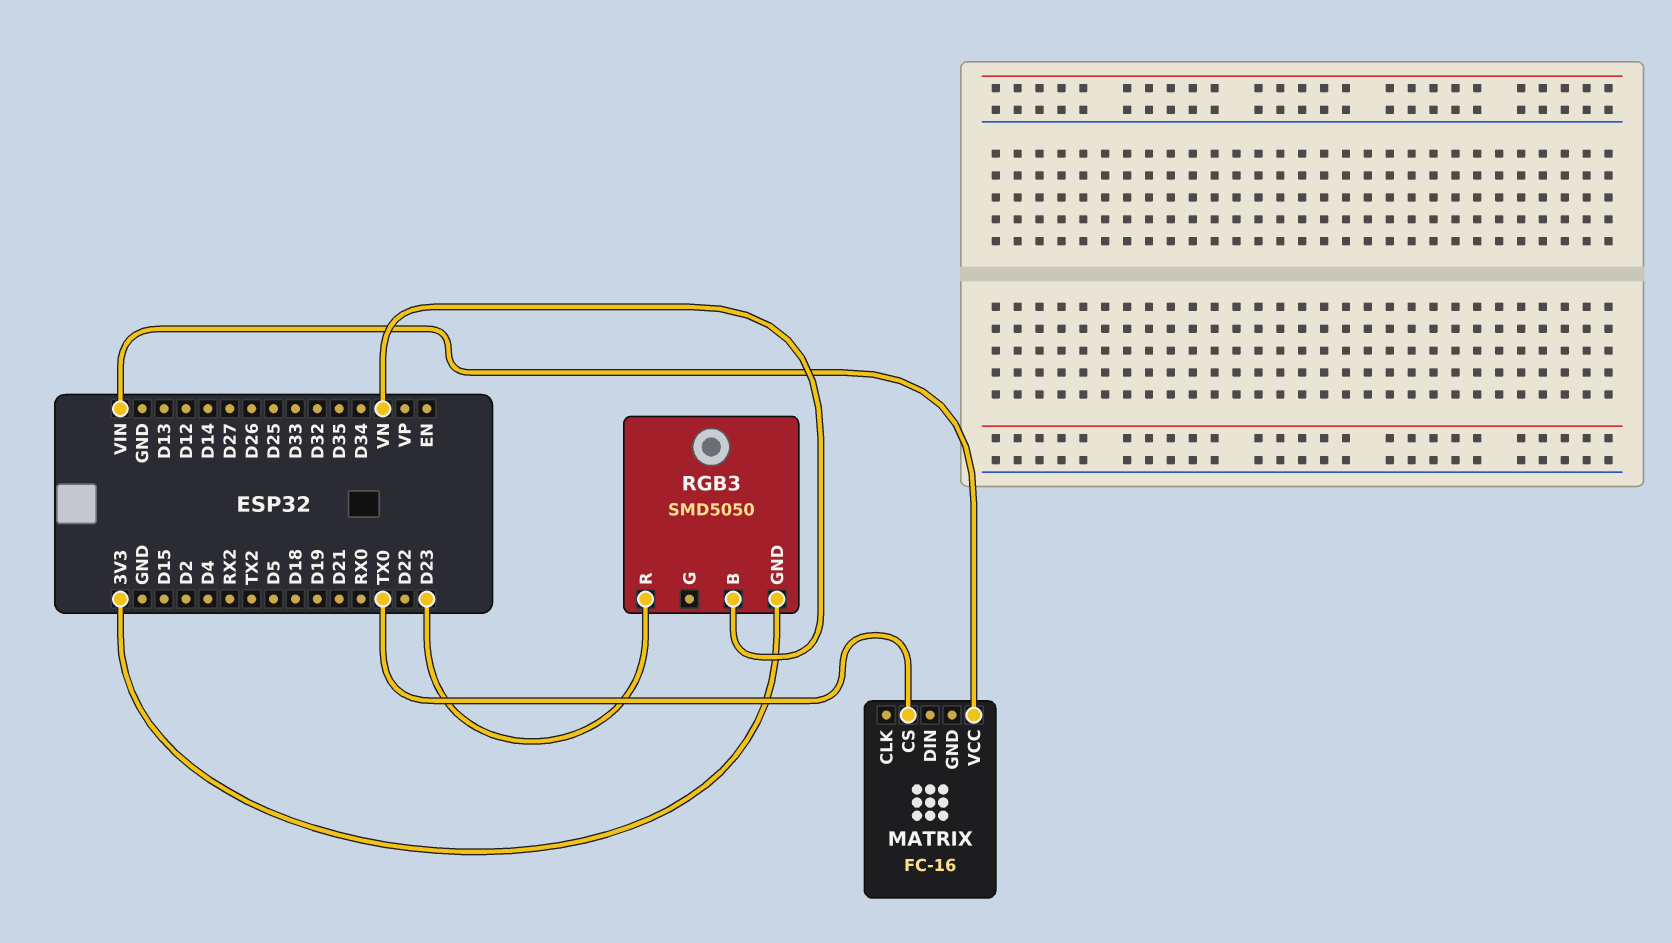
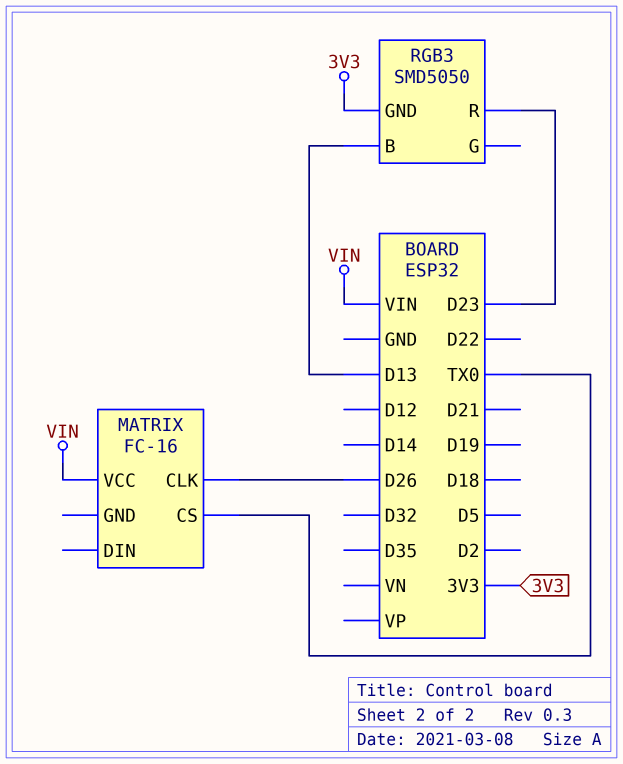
MATRIX pin CLK: none -> D26
RGB3 pin B: VN -> D13

